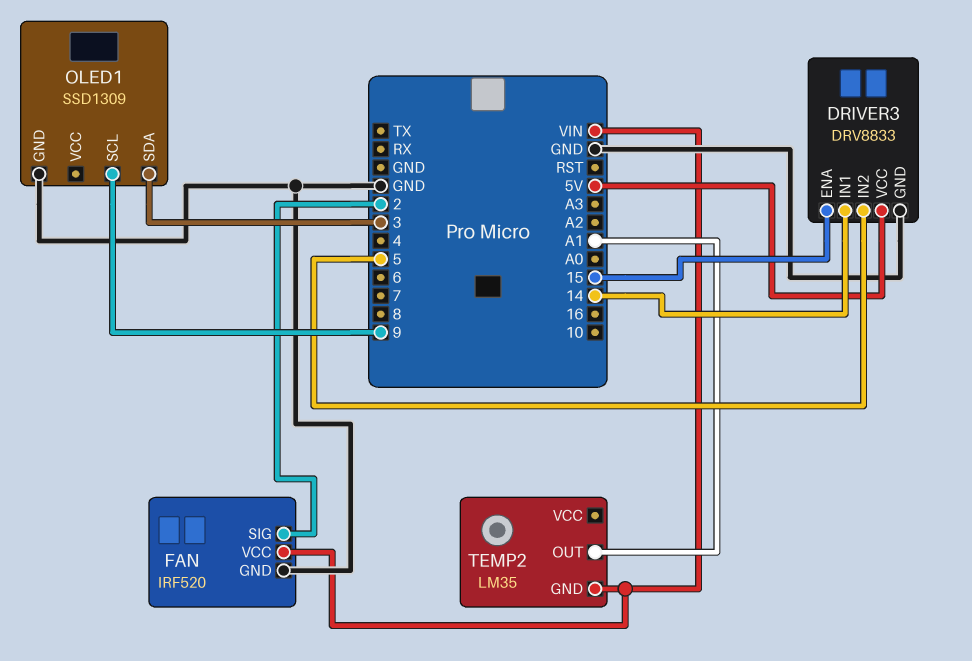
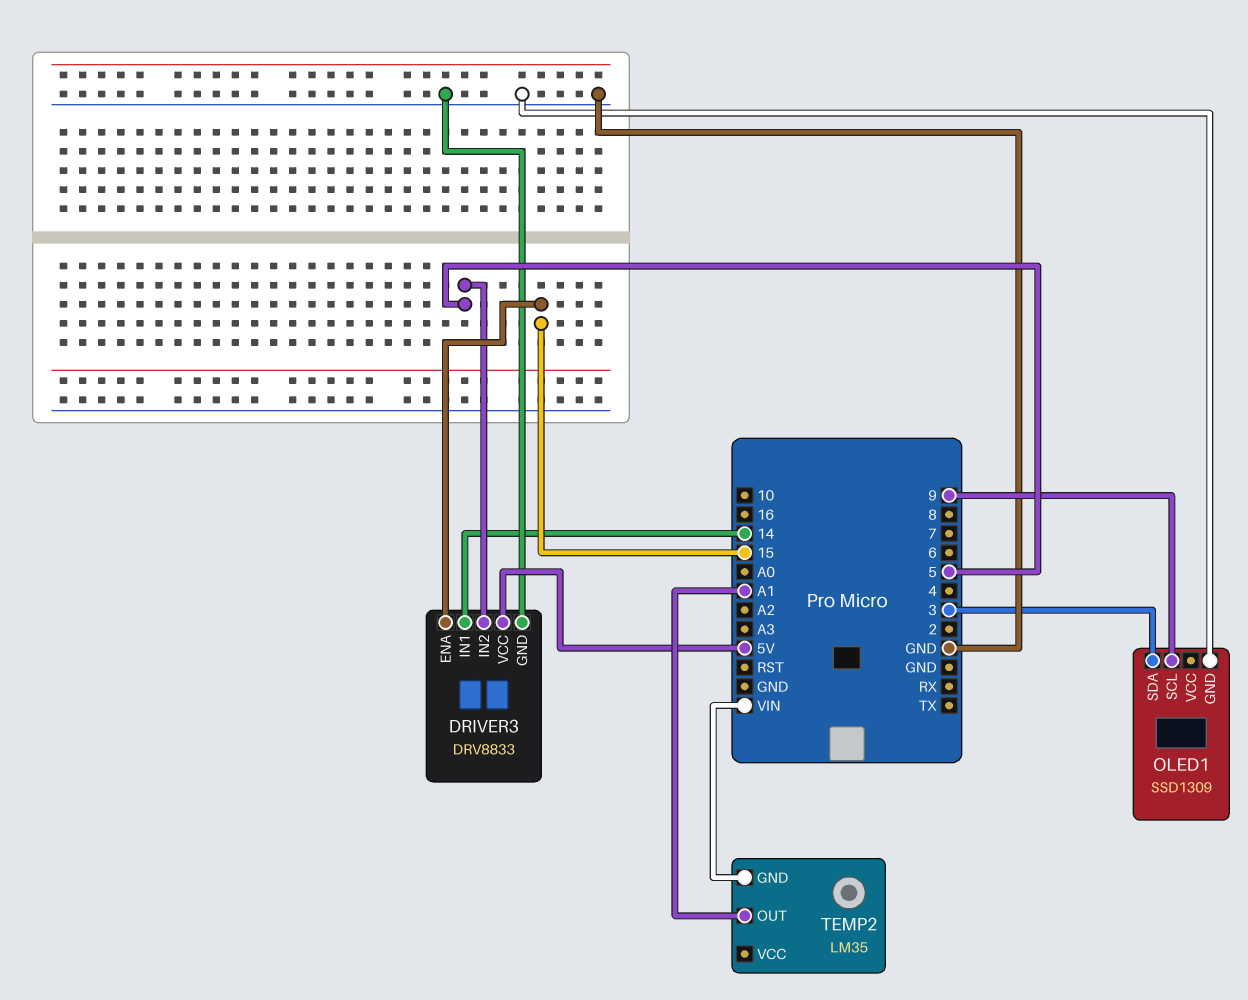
FAN: IRF520 -> none
FAN pin GND: GND -> none
FAN pin SIG: 2 -> none
FAN pin VCC: VIN -> none

